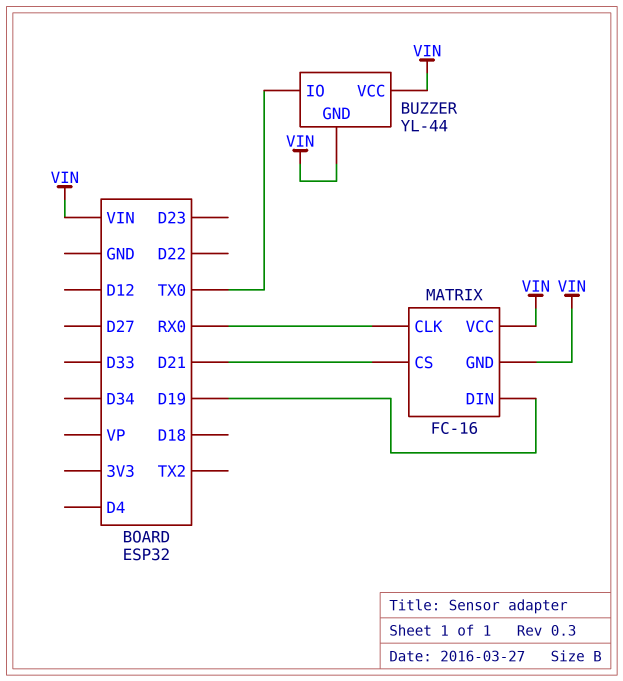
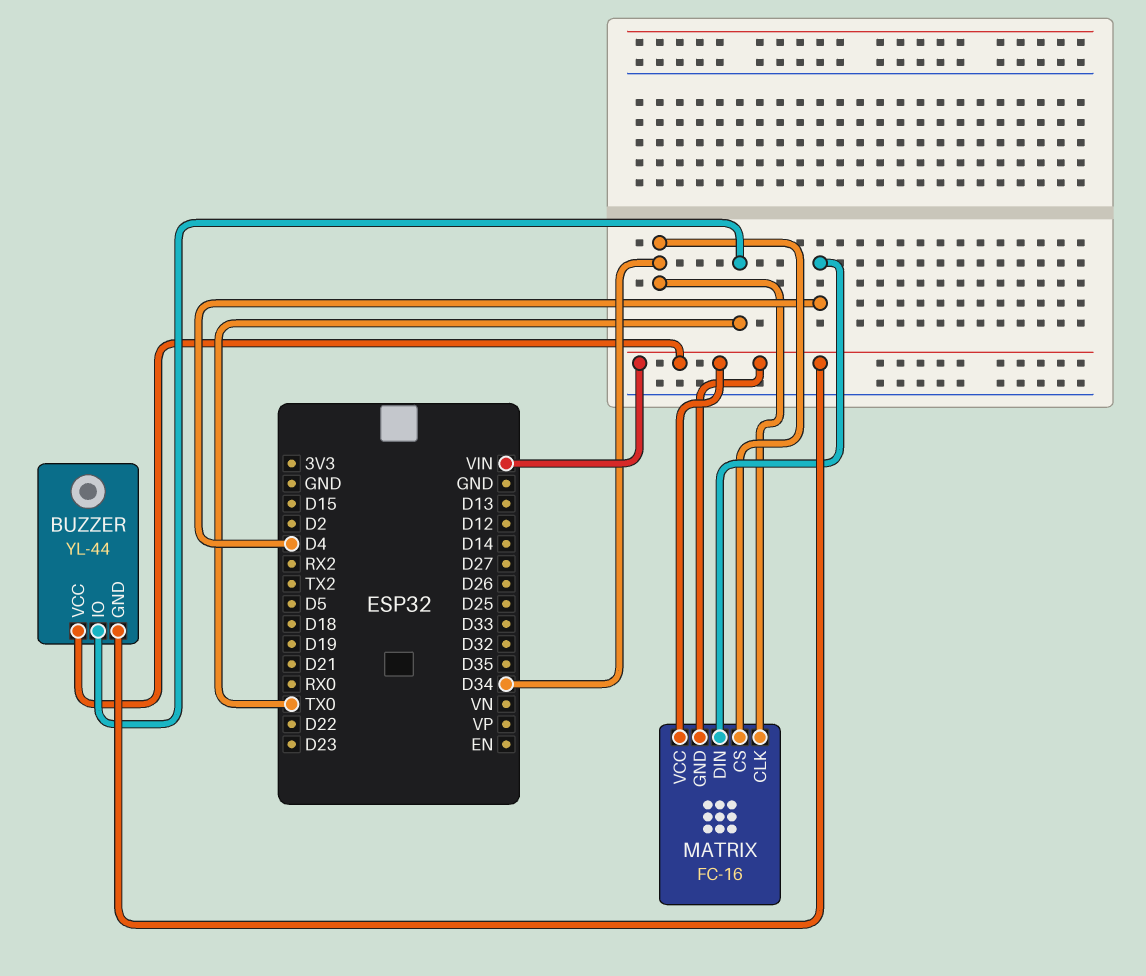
MATRIX pin CLK: RX0 -> D34
MATRIX pin CS: D21 -> D34
MATRIX pin DIN: D19 -> D4

